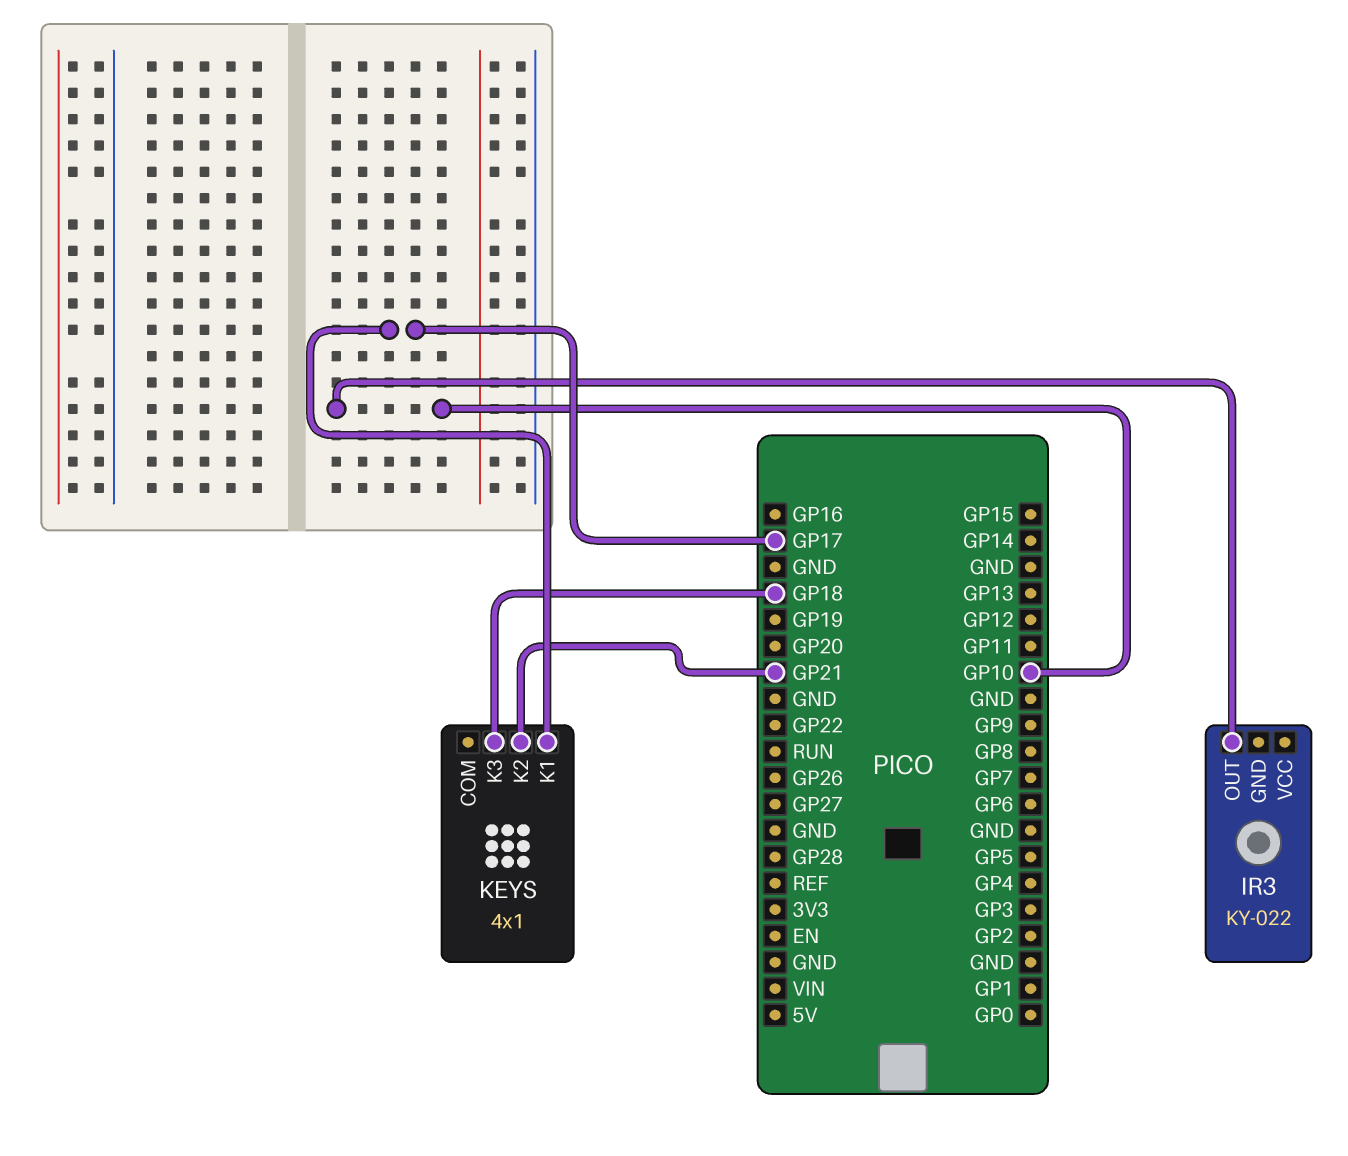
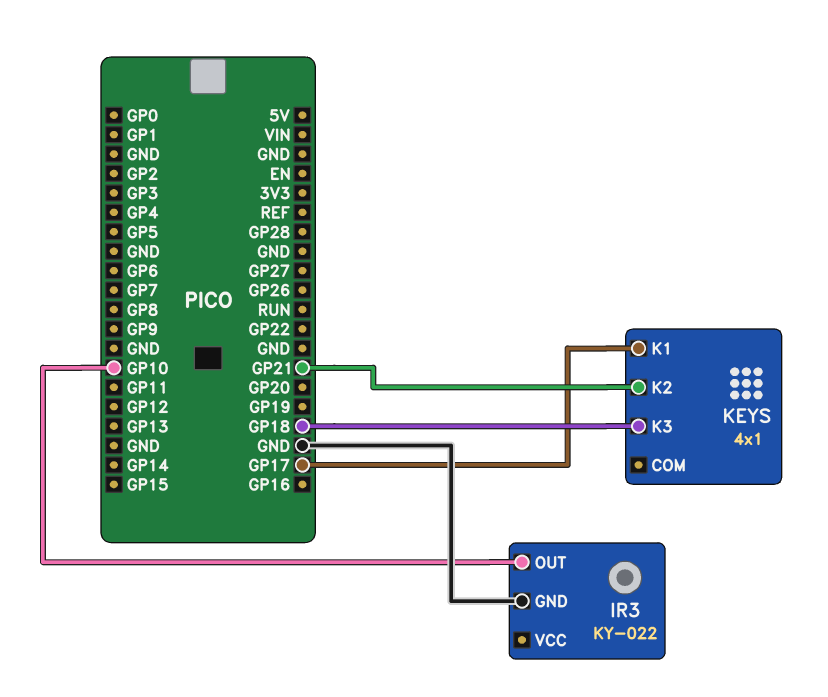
IR3 pin GND: none -> GND

